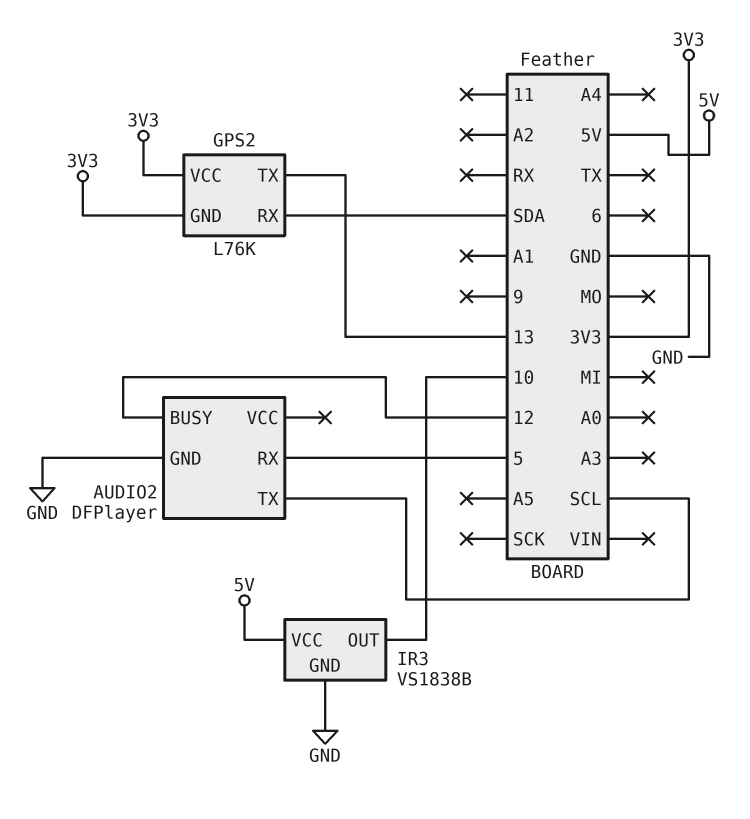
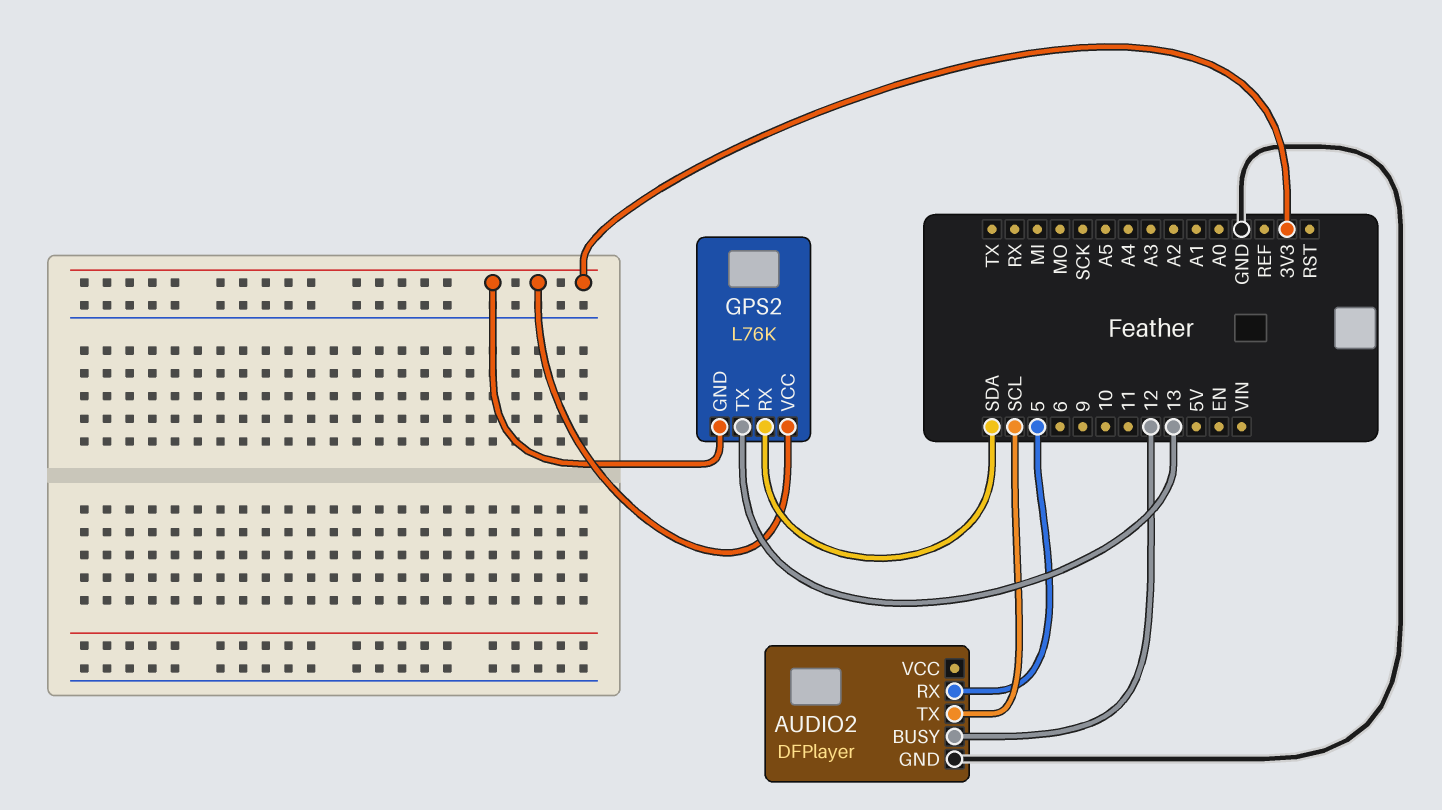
IR3: VS1838B -> none
IR3 pin GND: GND -> none
IR3 pin OUT: 10 -> none
IR3 pin VCC: 5V -> none

